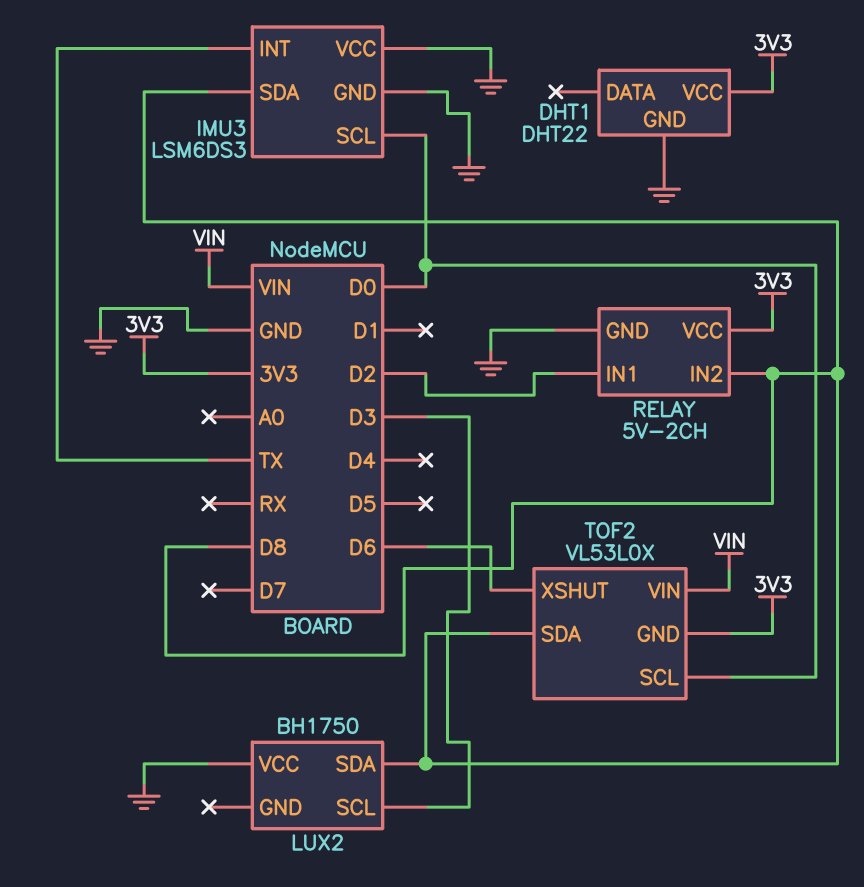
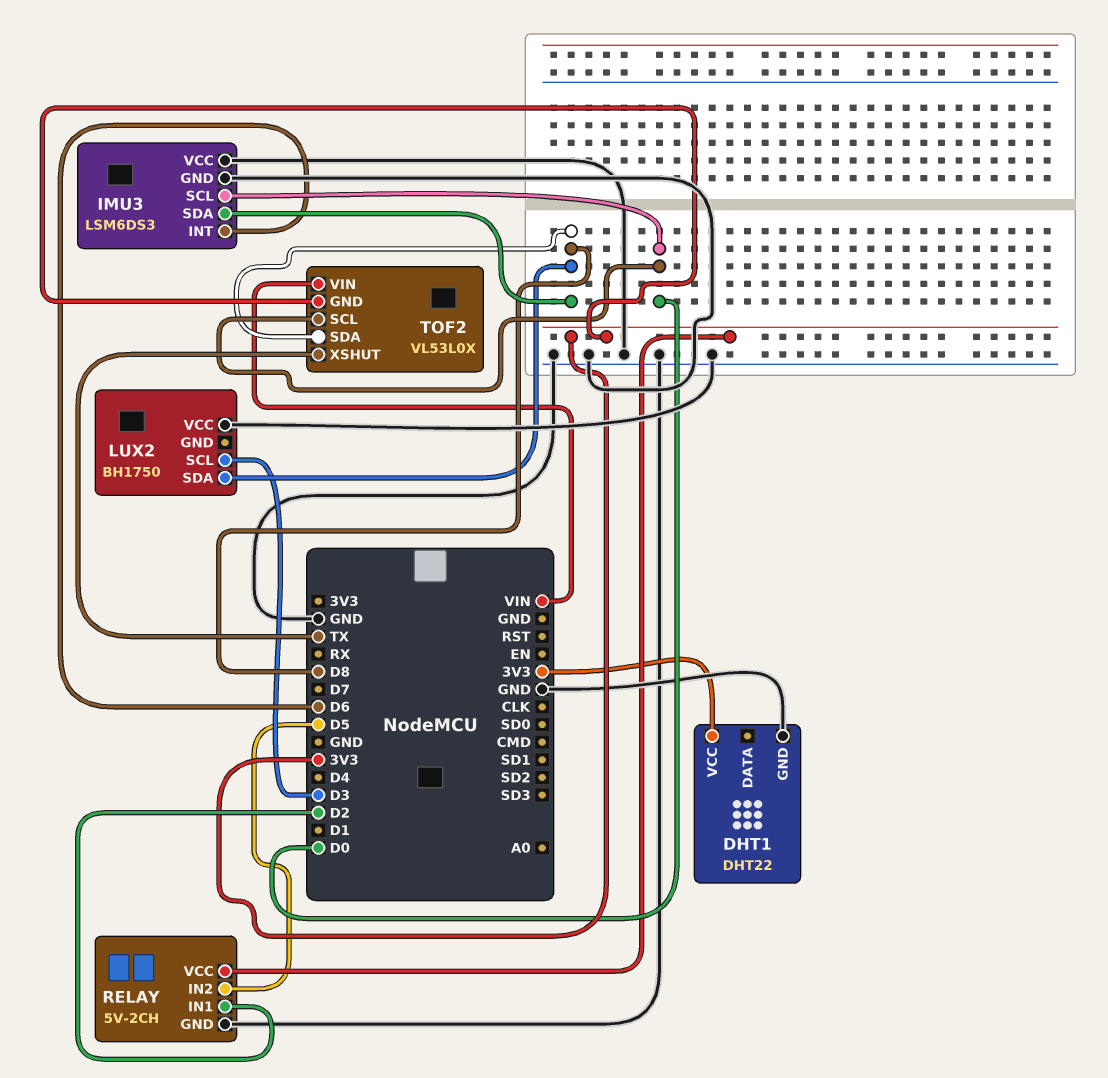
IMU3 pin INT: TX -> D6
RELAY pin IN2: D8 -> D5
TOF2 pin XSHUT: D6 -> TX

